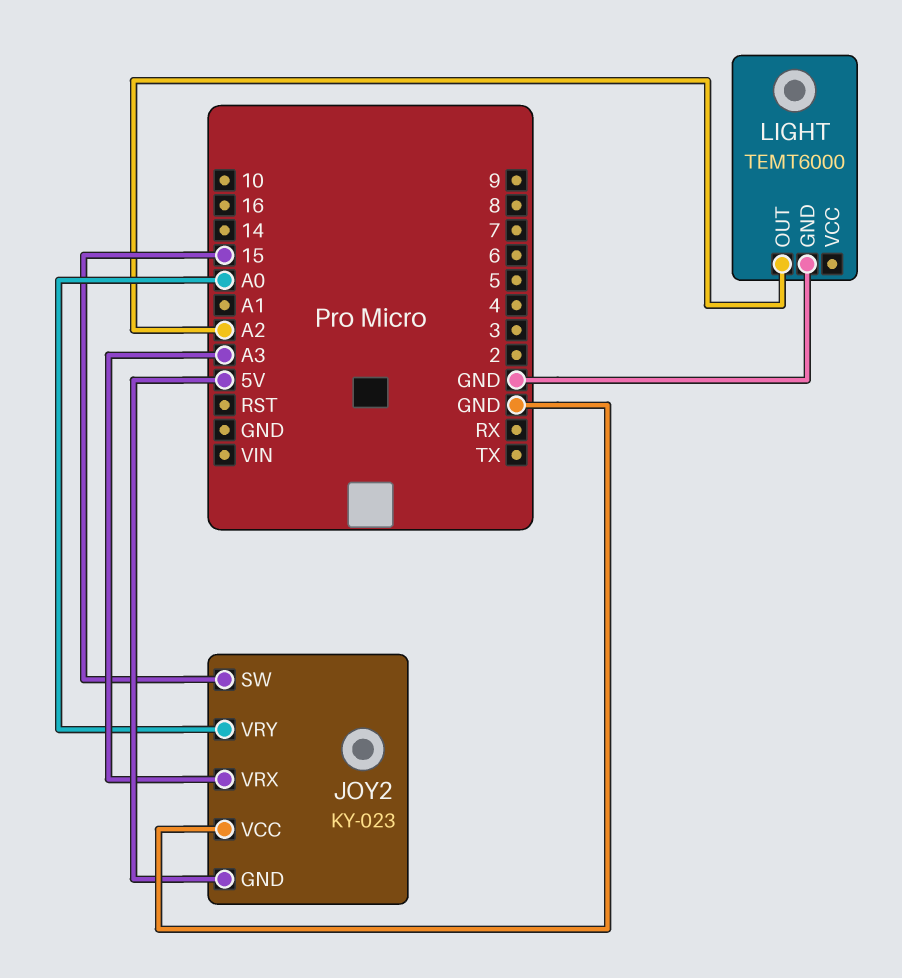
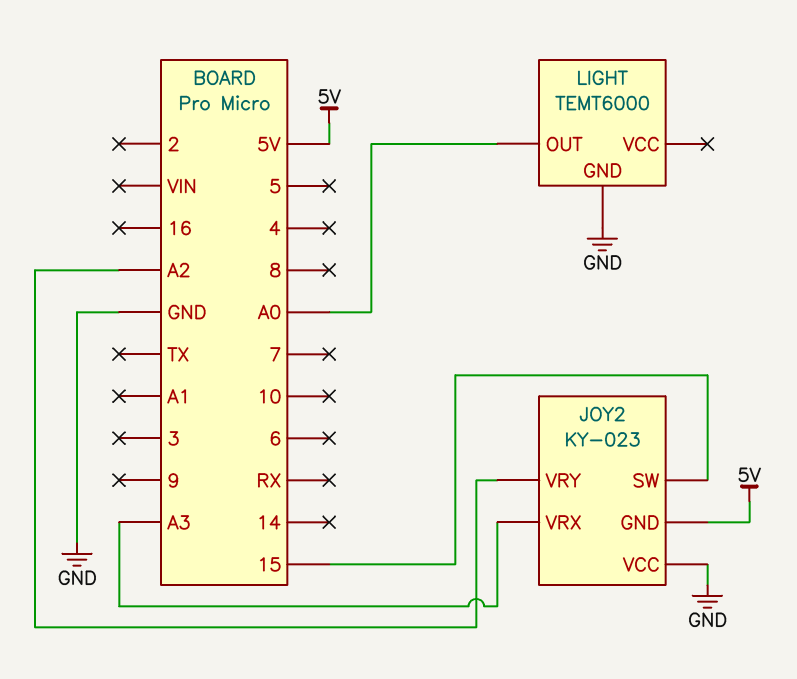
JOY2 pin VRY: A0 -> A2
LIGHT pin OUT: A2 -> A0

